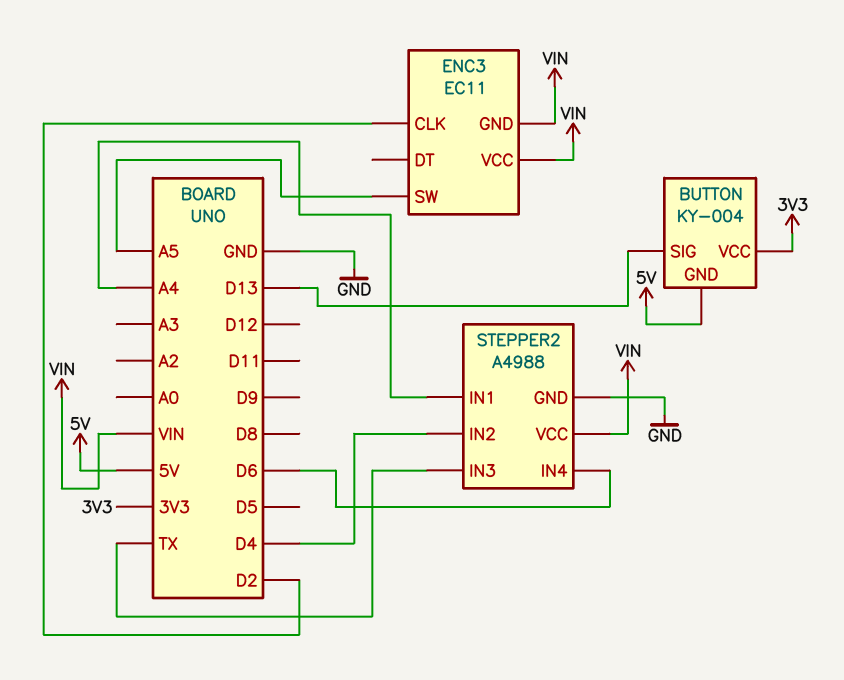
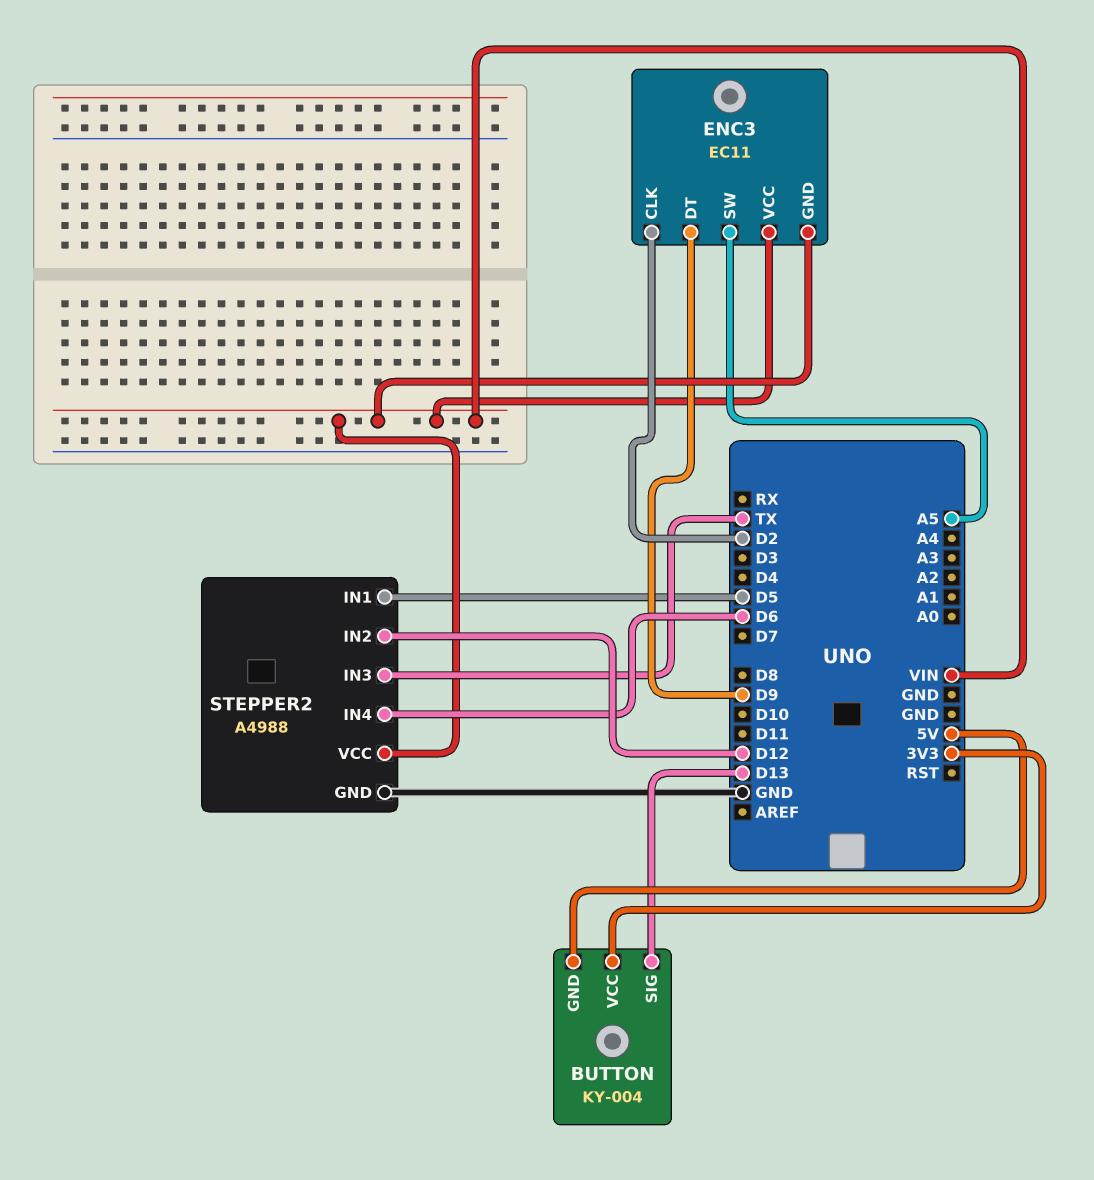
ENC3 pin DT: none -> D9
STEPPER2 pin IN1: A4 -> D5
STEPPER2 pin IN2: D4 -> D12

